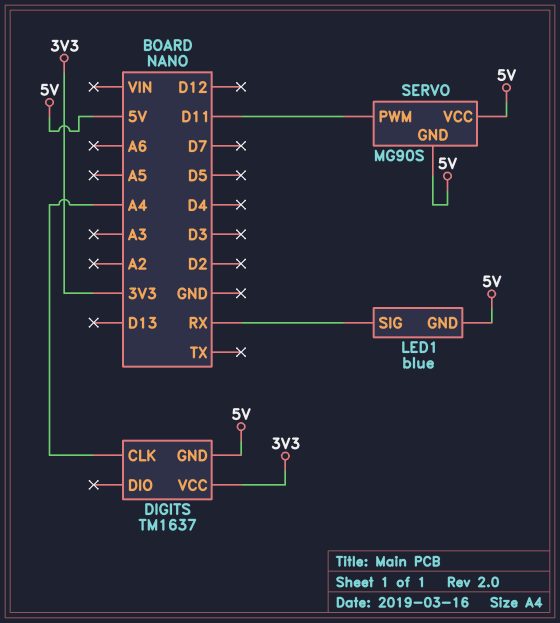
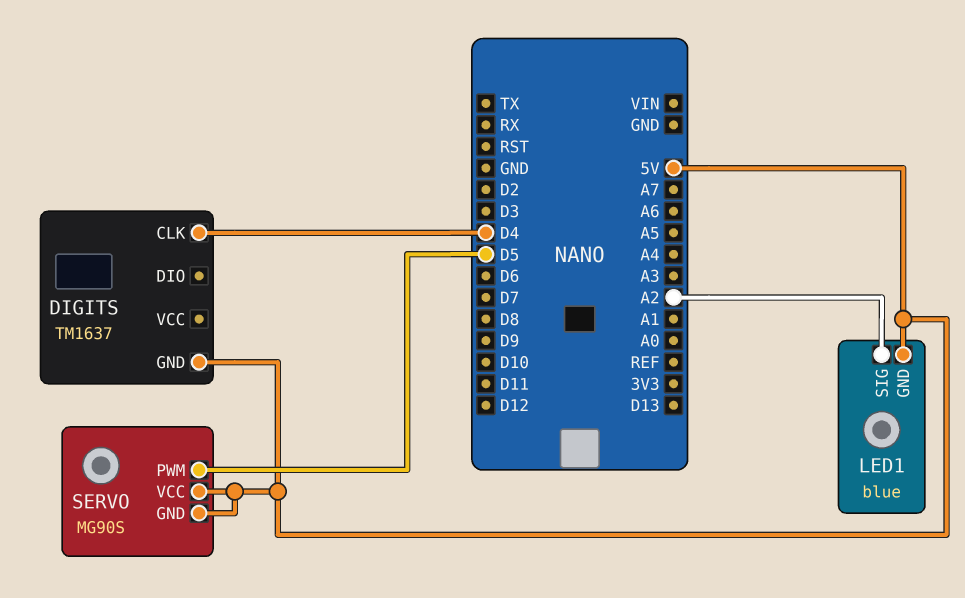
DIGITS pin CLK: A4 -> D4
DIGITS pin VCC: 3V3 -> none
LED1 pin SIG: RX -> A2
SERVO pin PWM: D11 -> D5

